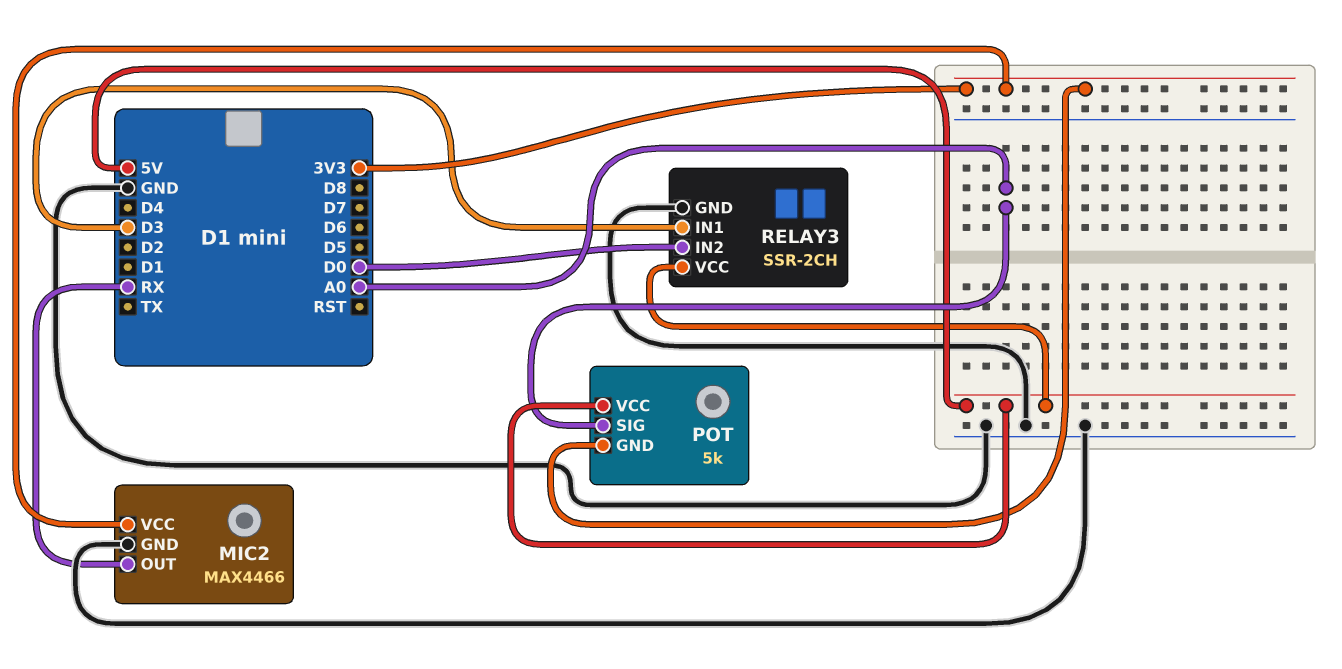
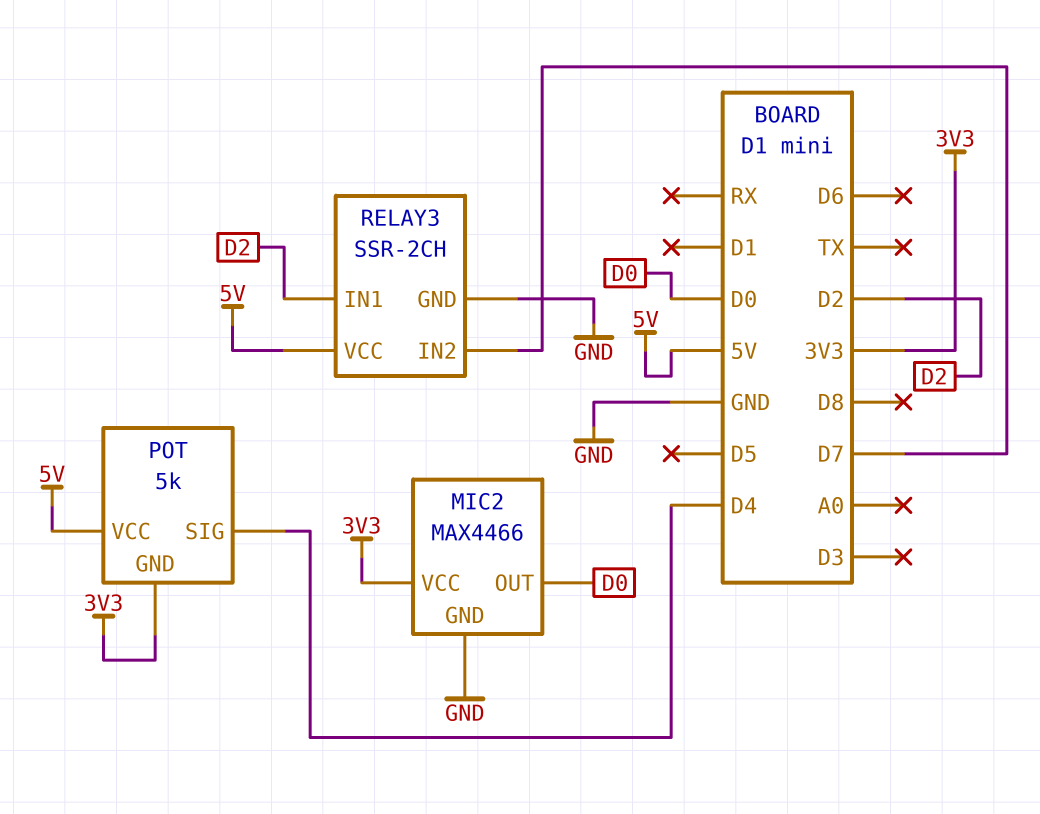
MIC2 pin OUT: RX -> D0
POT pin SIG: A0 -> D4
RELAY3 pin IN1: D3 -> D2
RELAY3 pin IN2: D0 -> D7

